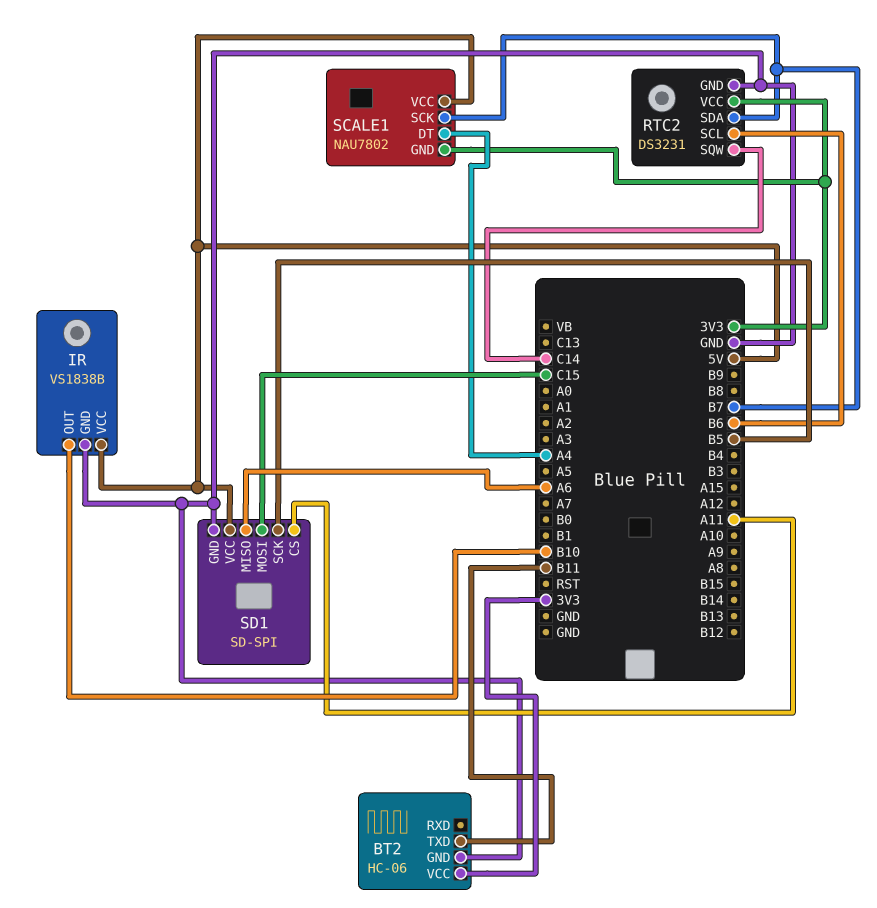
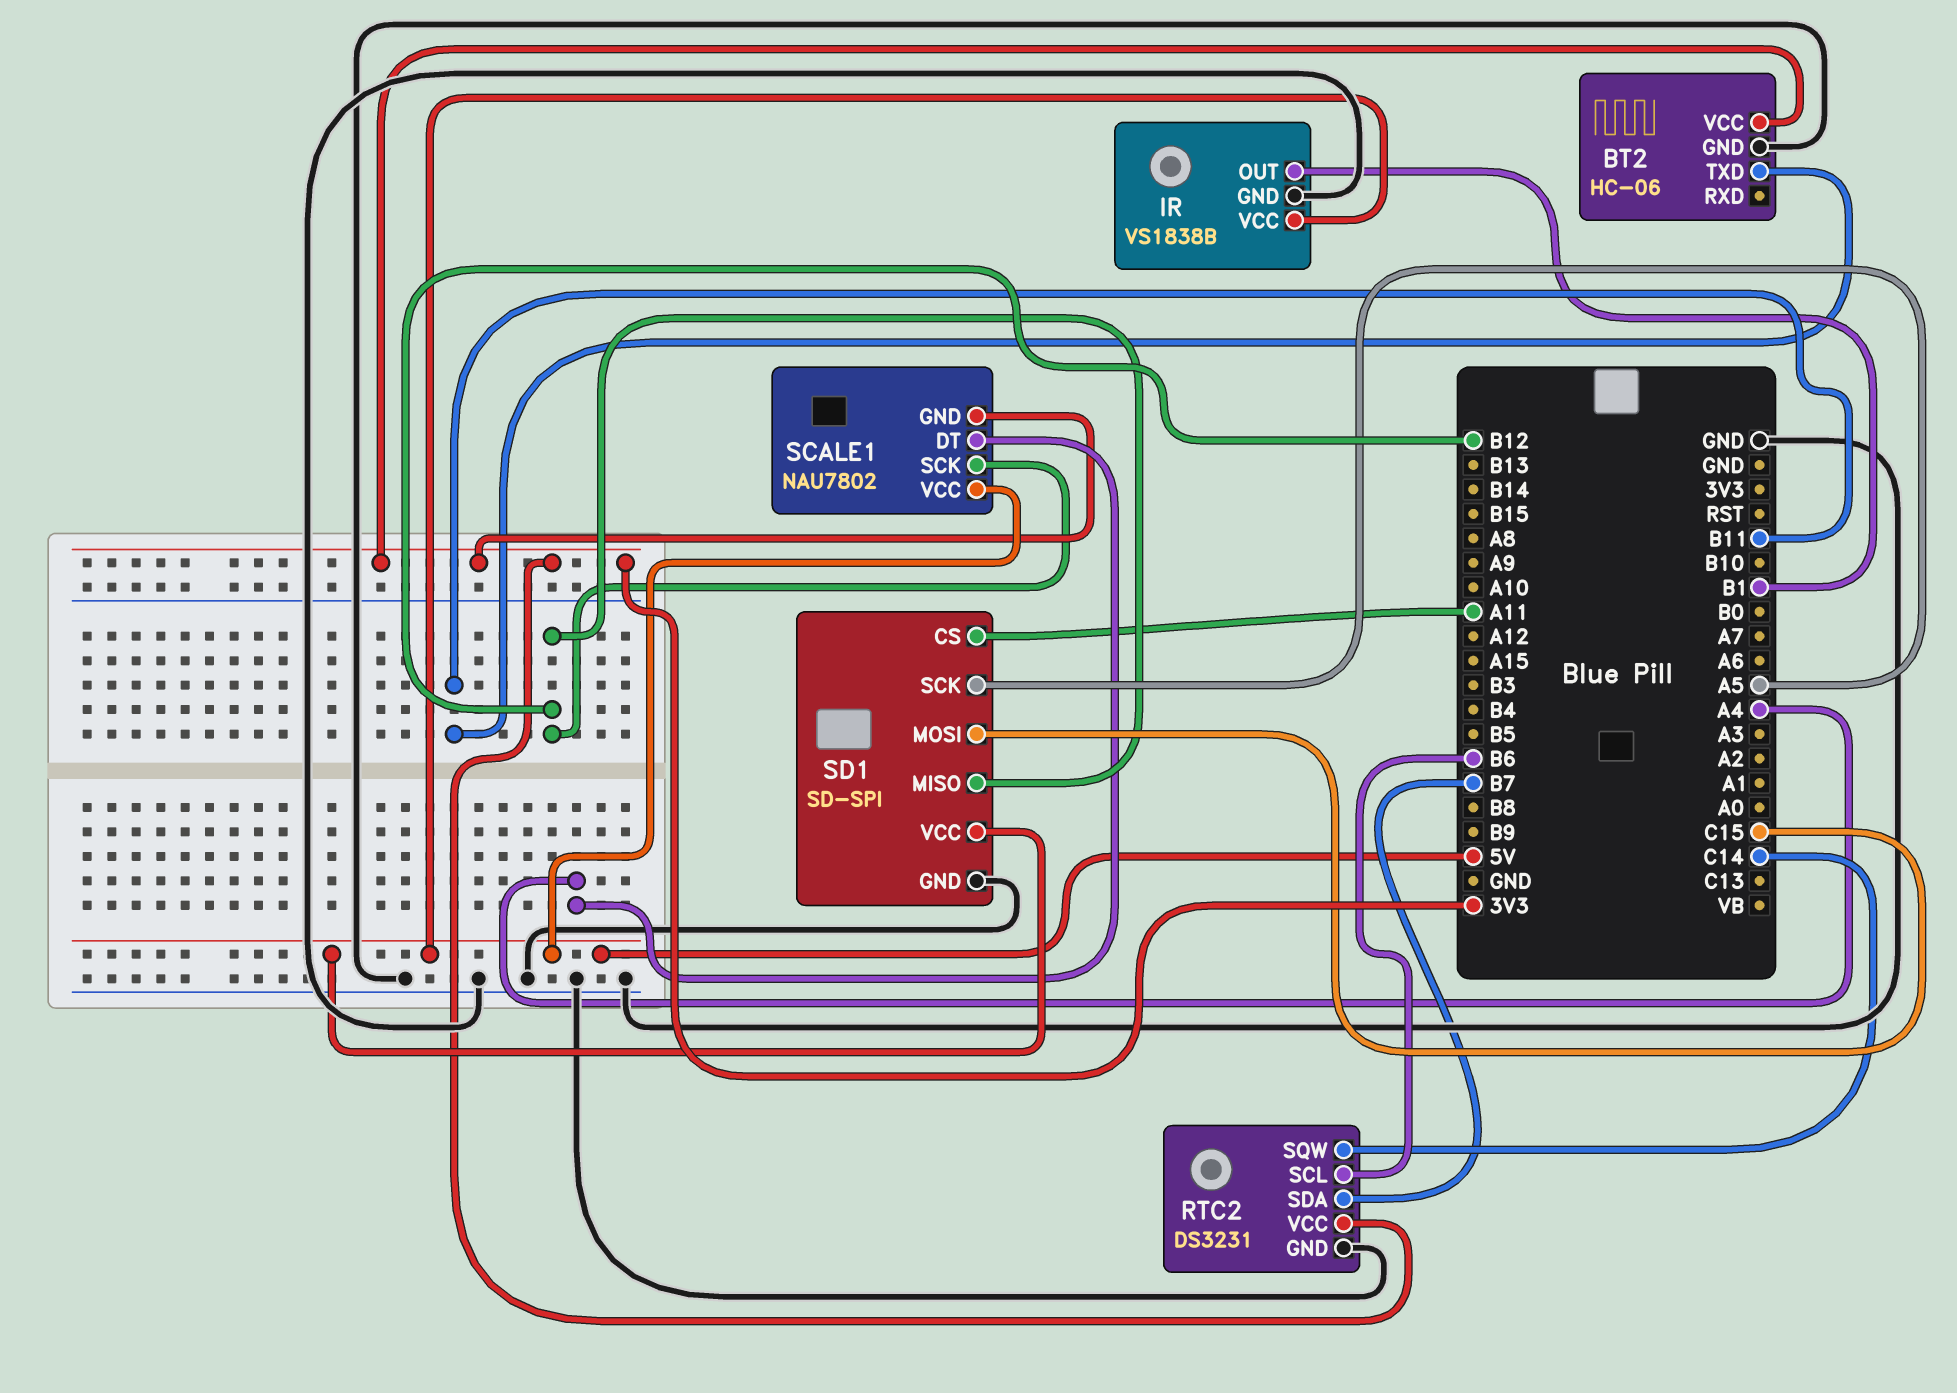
IR pin OUT: B10 -> B1
SCALE1 pin SCK: B7 -> B12
SD1 pin MISO: A6 -> B12
SD1 pin SCK: B5 -> A5

